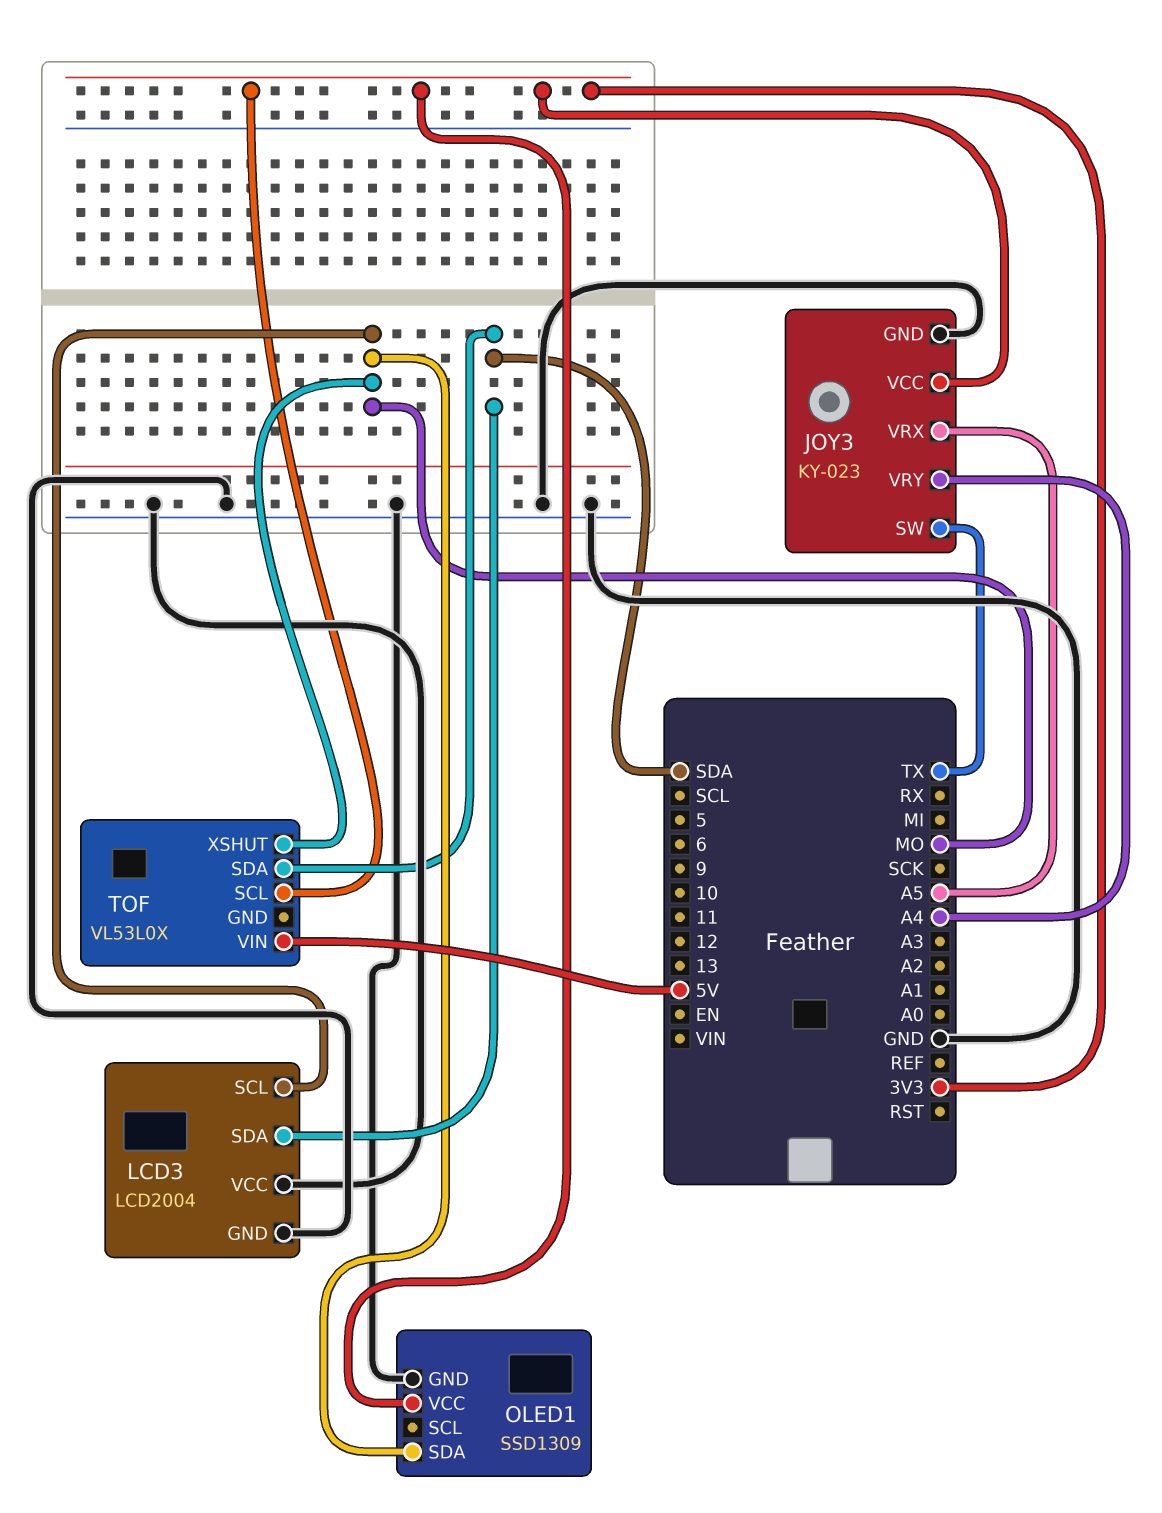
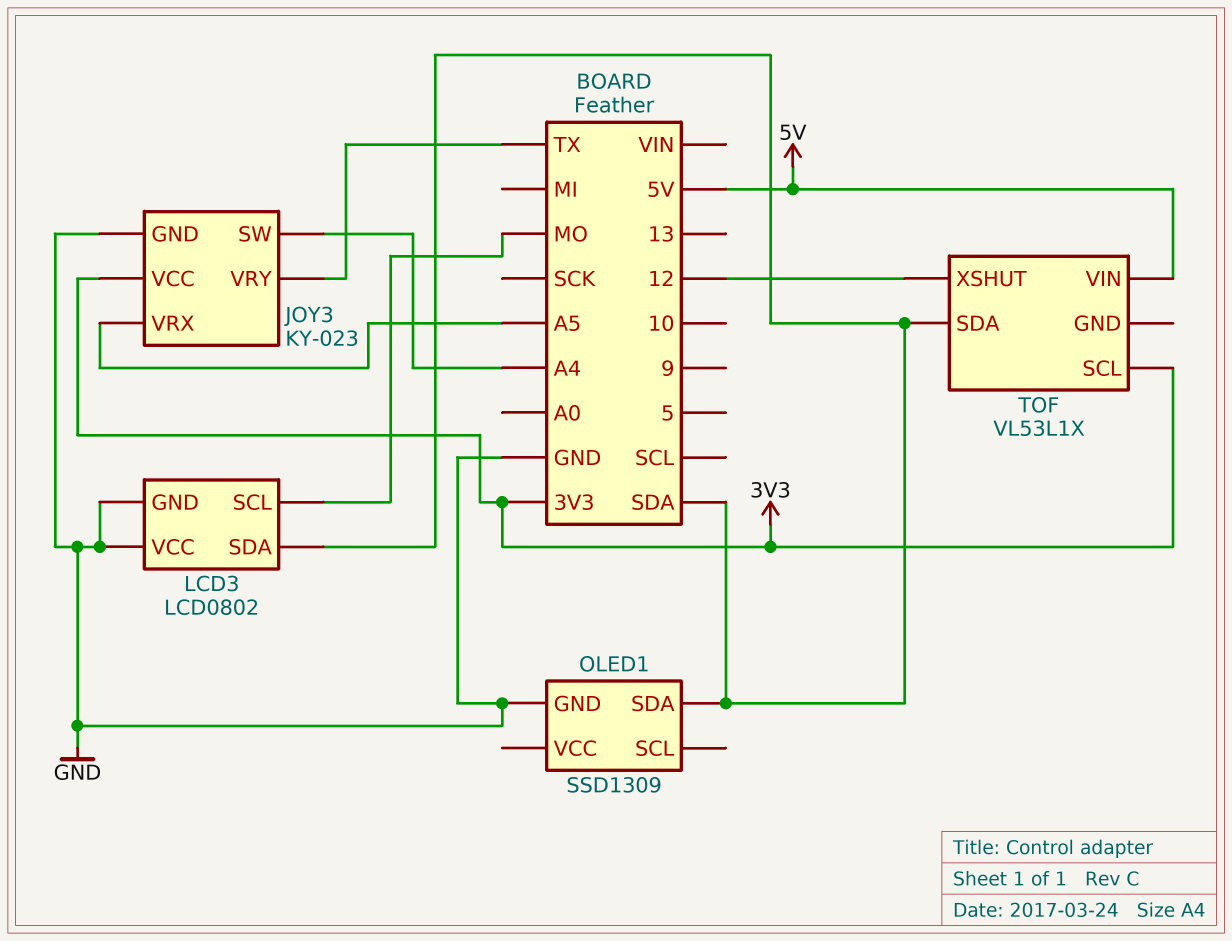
JOY3 pin SW: TX -> A4
JOY3 pin VRY: A4 -> TX
LCD3: LCD2004 -> LCD0802
OLED1 pin SDA: MO -> SDA
OLED1 pin VCC: 3V3 -> none
TOF: VL53L0X -> VL53L1X
TOF pin XSHUT: MO -> 12

